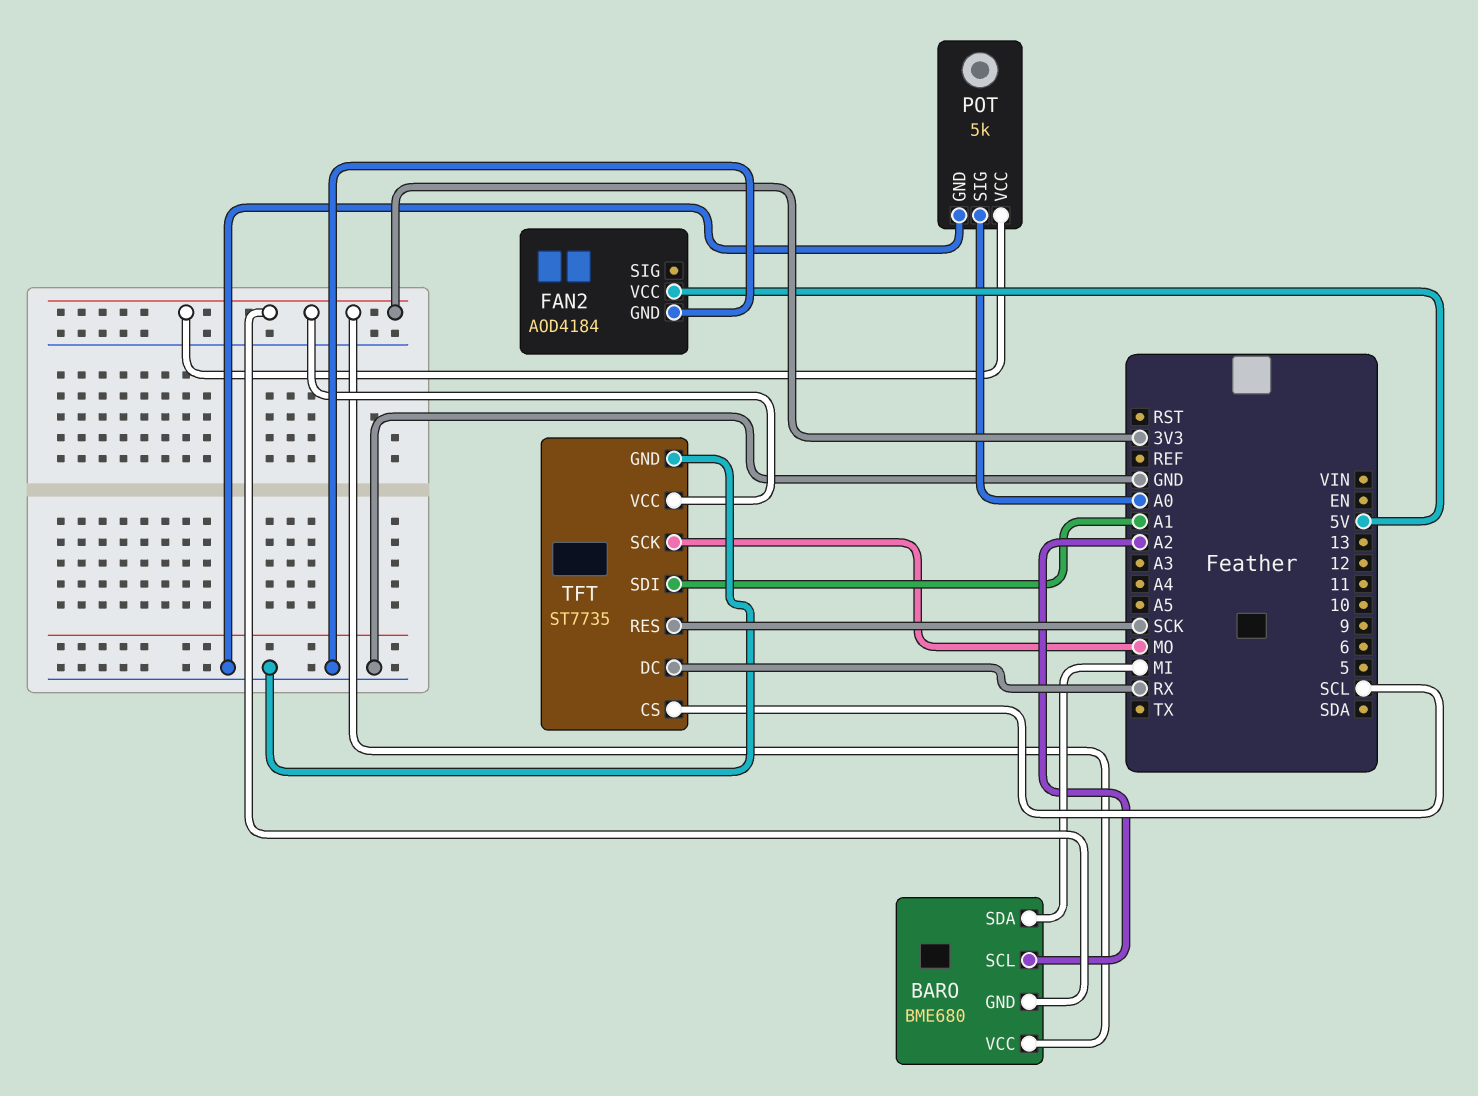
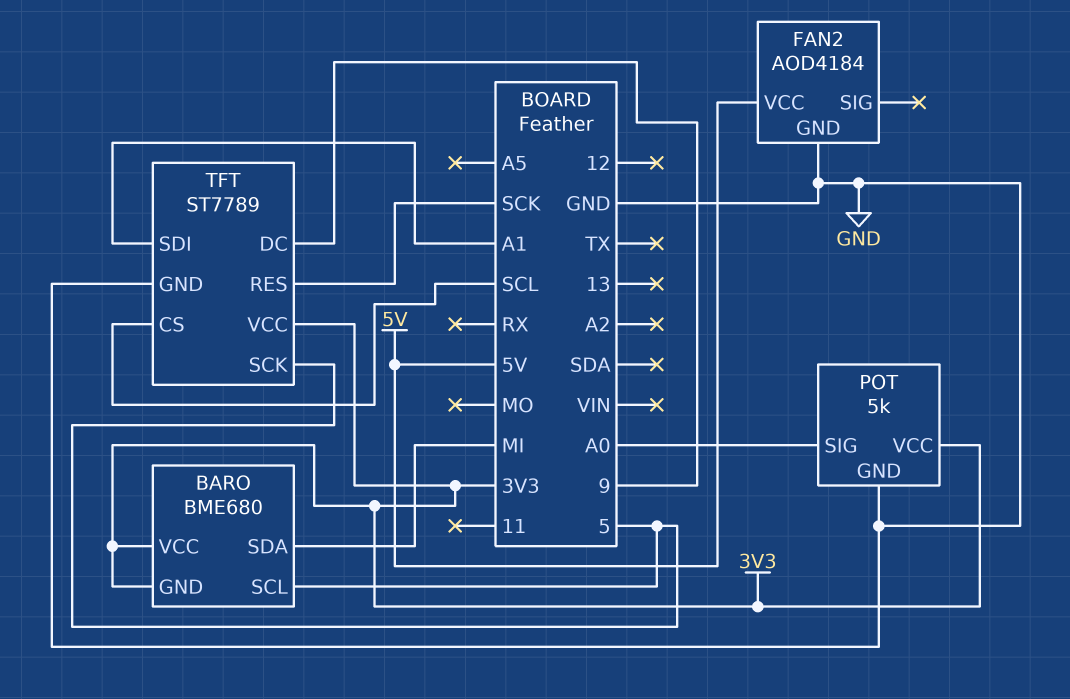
BARO pin SCL: A2 -> 5
TFT: ST7735 -> ST7789
TFT pin DC: RX -> 9
TFT pin SCK: MO -> 5

